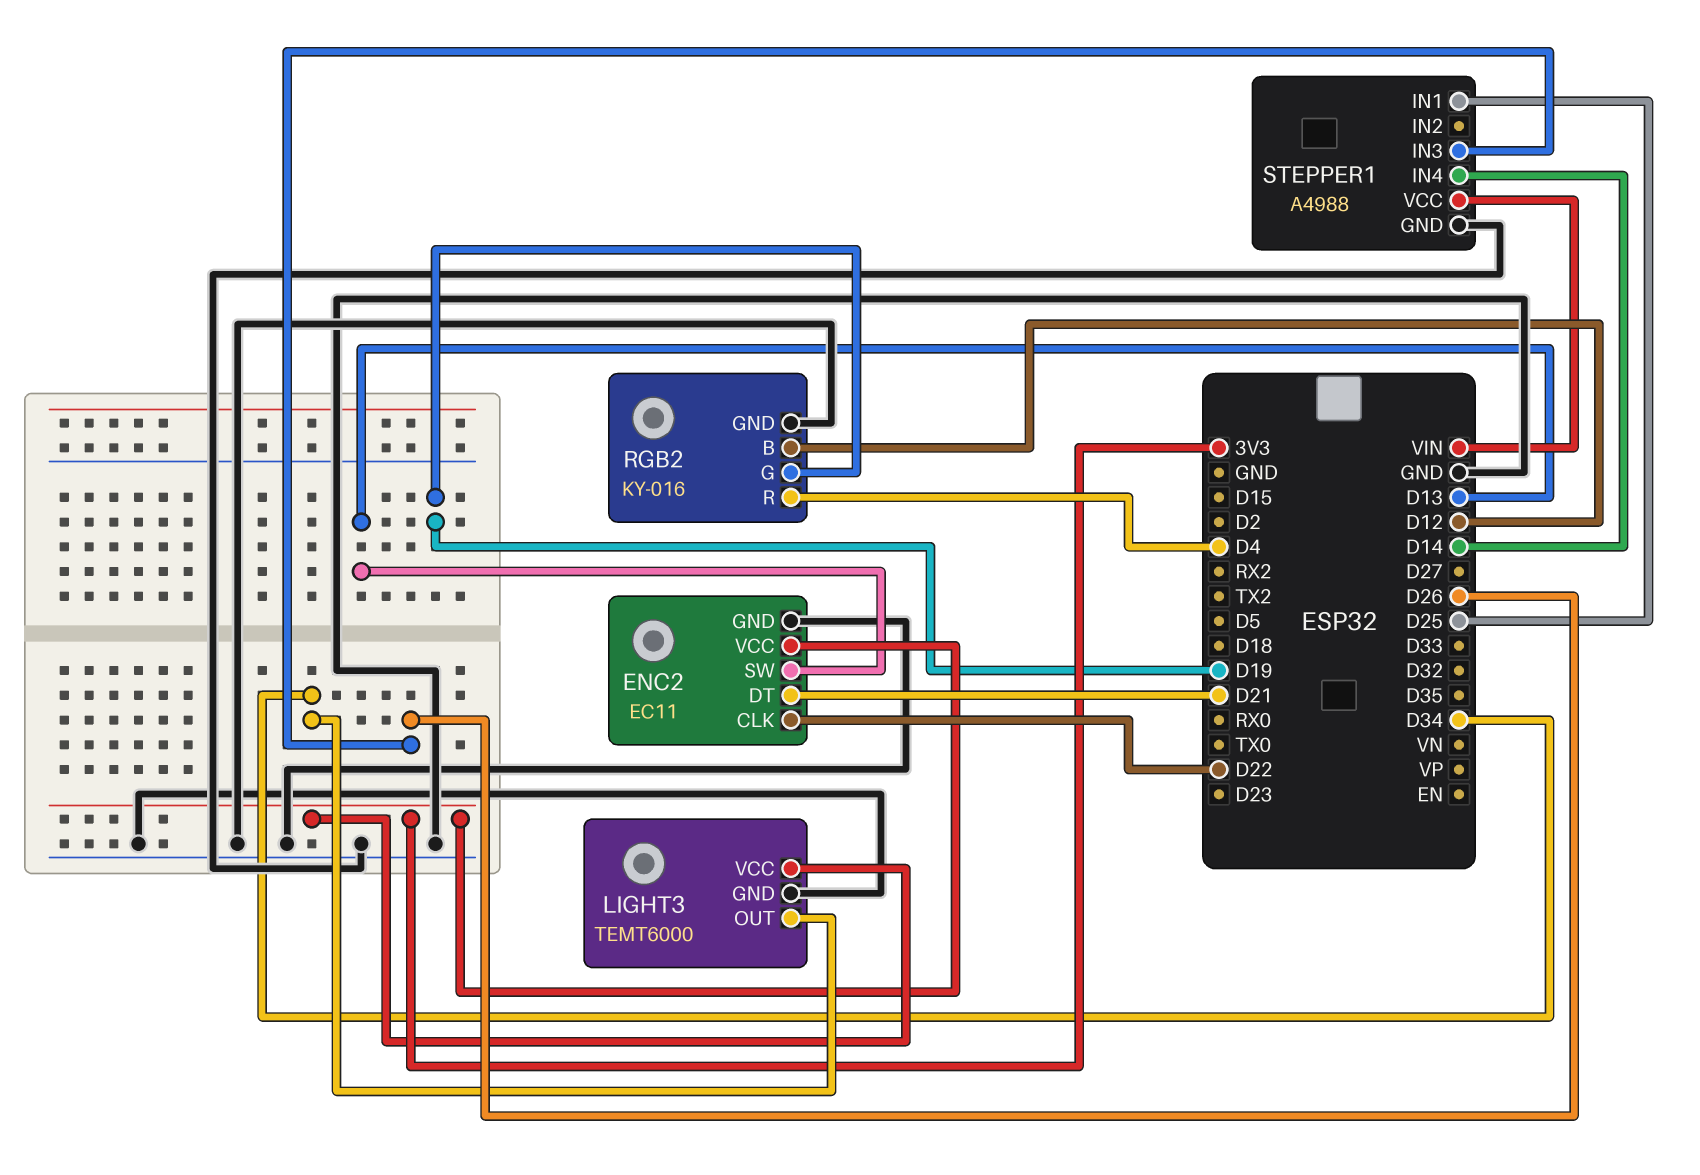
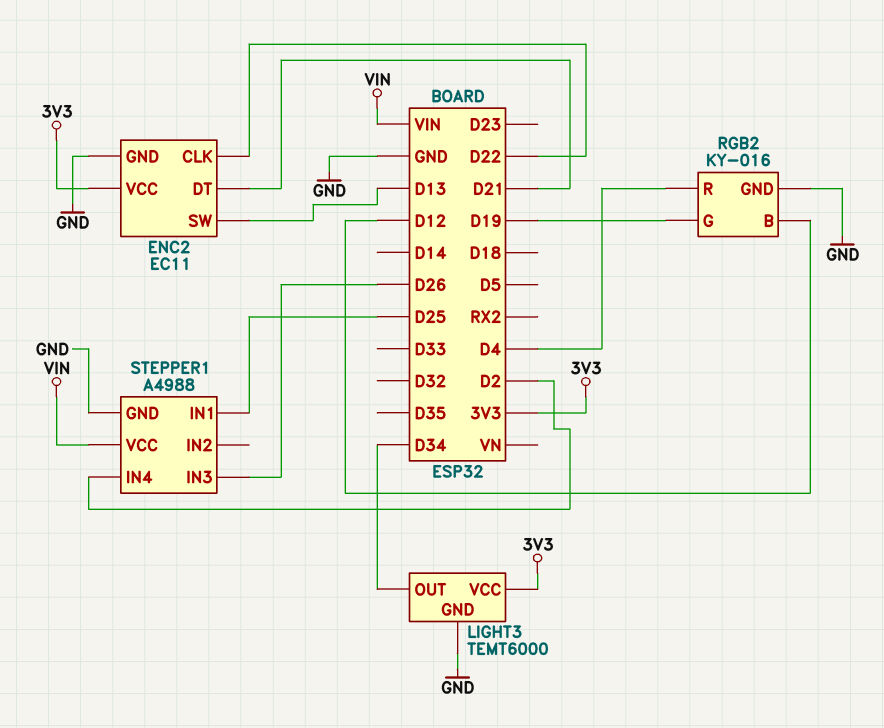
STEPPER1 pin IN4: D14 -> D2

